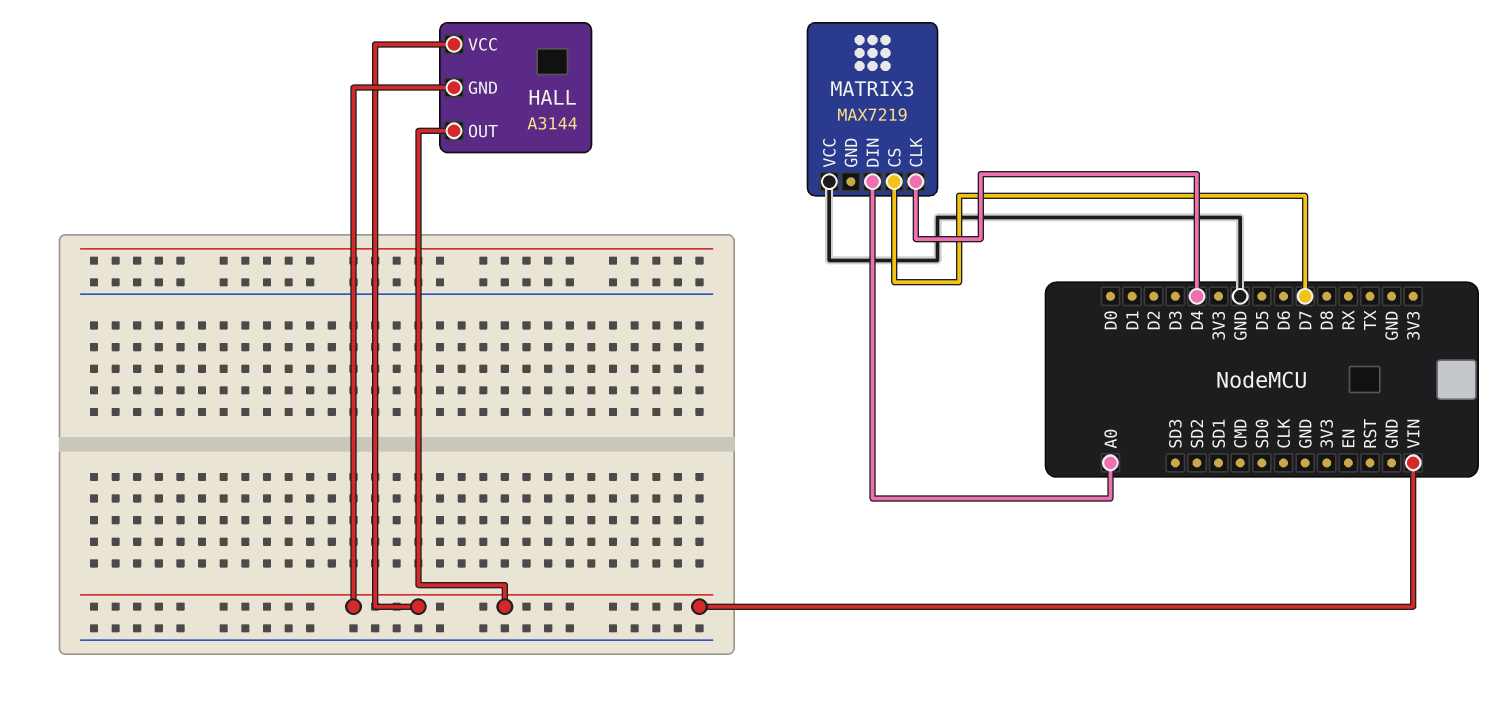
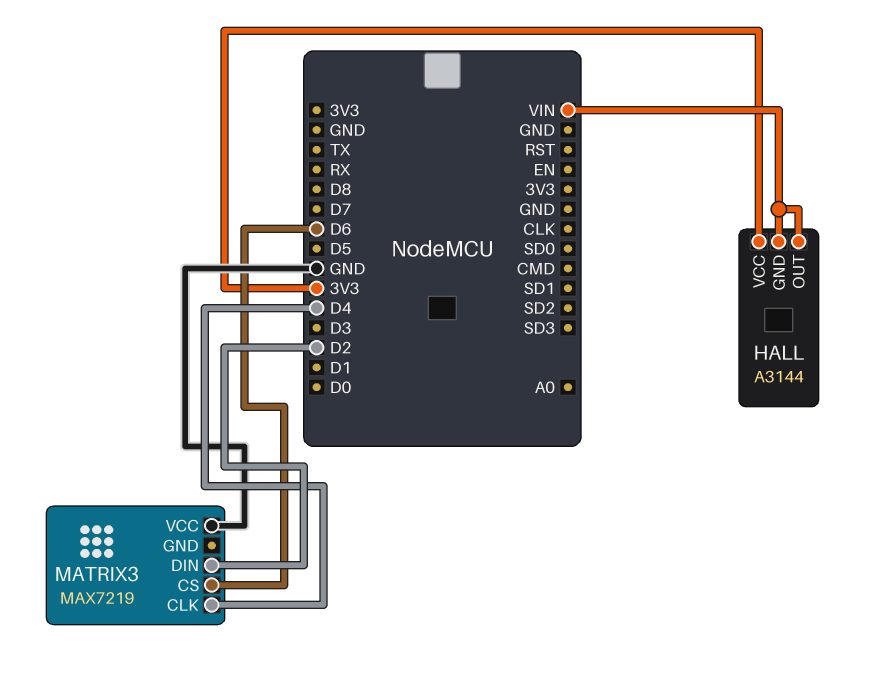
HALL pin VCC: VIN -> 3V3
MATRIX3 pin CS: D7 -> D6
MATRIX3 pin DIN: A0 -> D2

